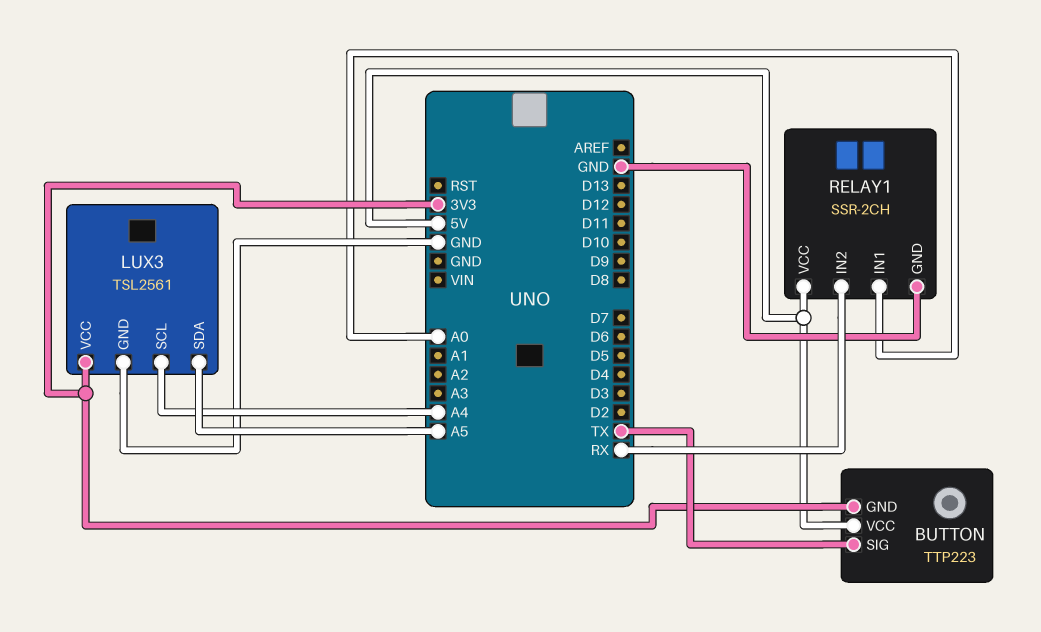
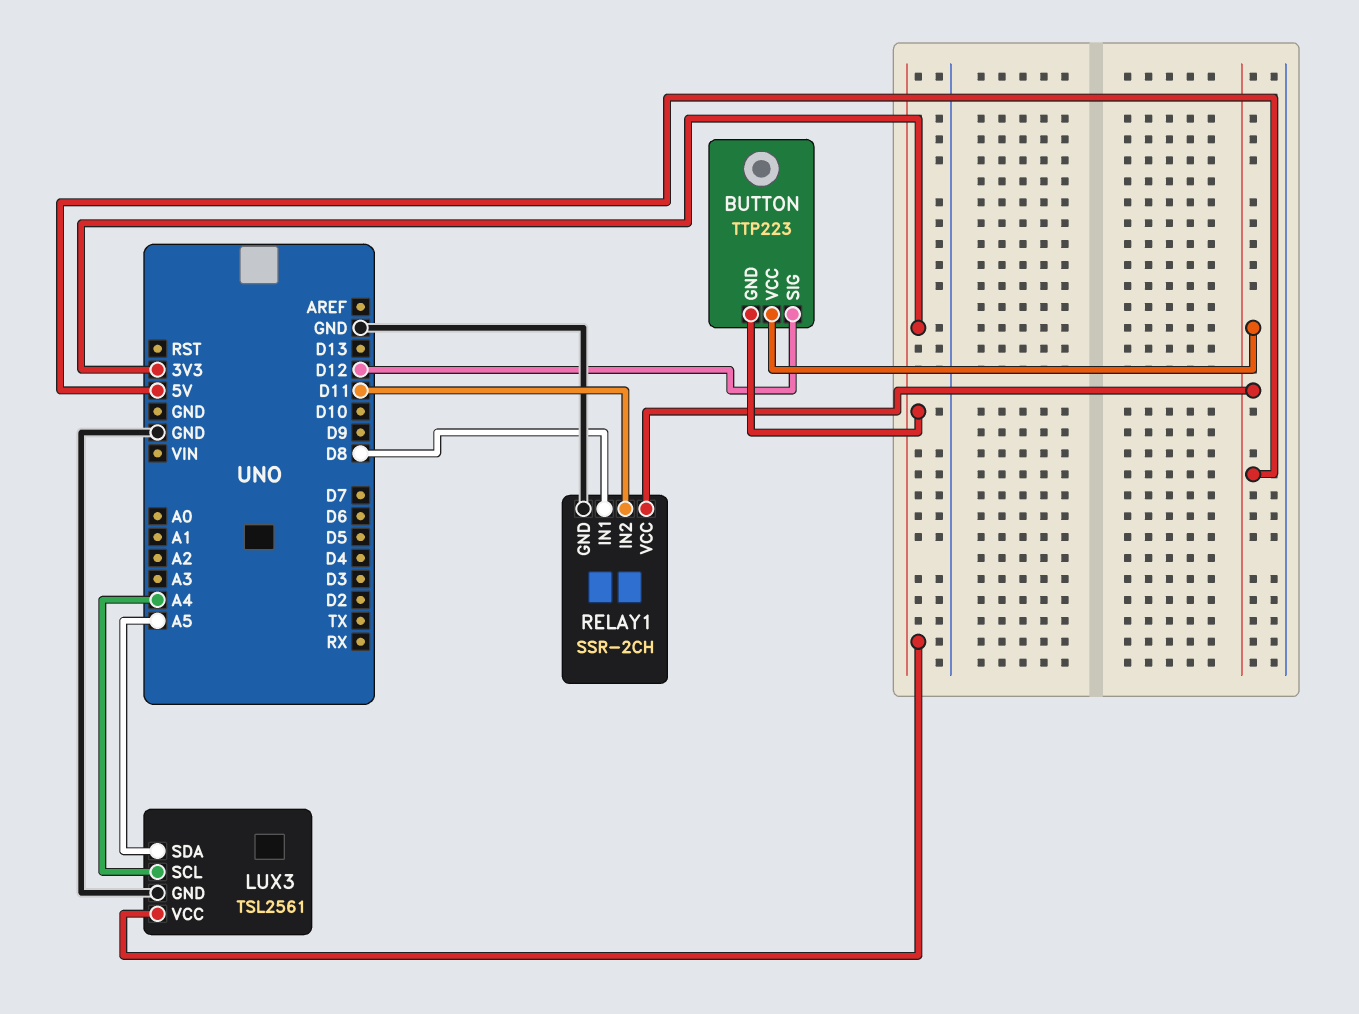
BUTTON pin SIG: TX -> D12
RELAY1 pin IN1: A0 -> D8
RELAY1 pin IN2: RX -> D11

